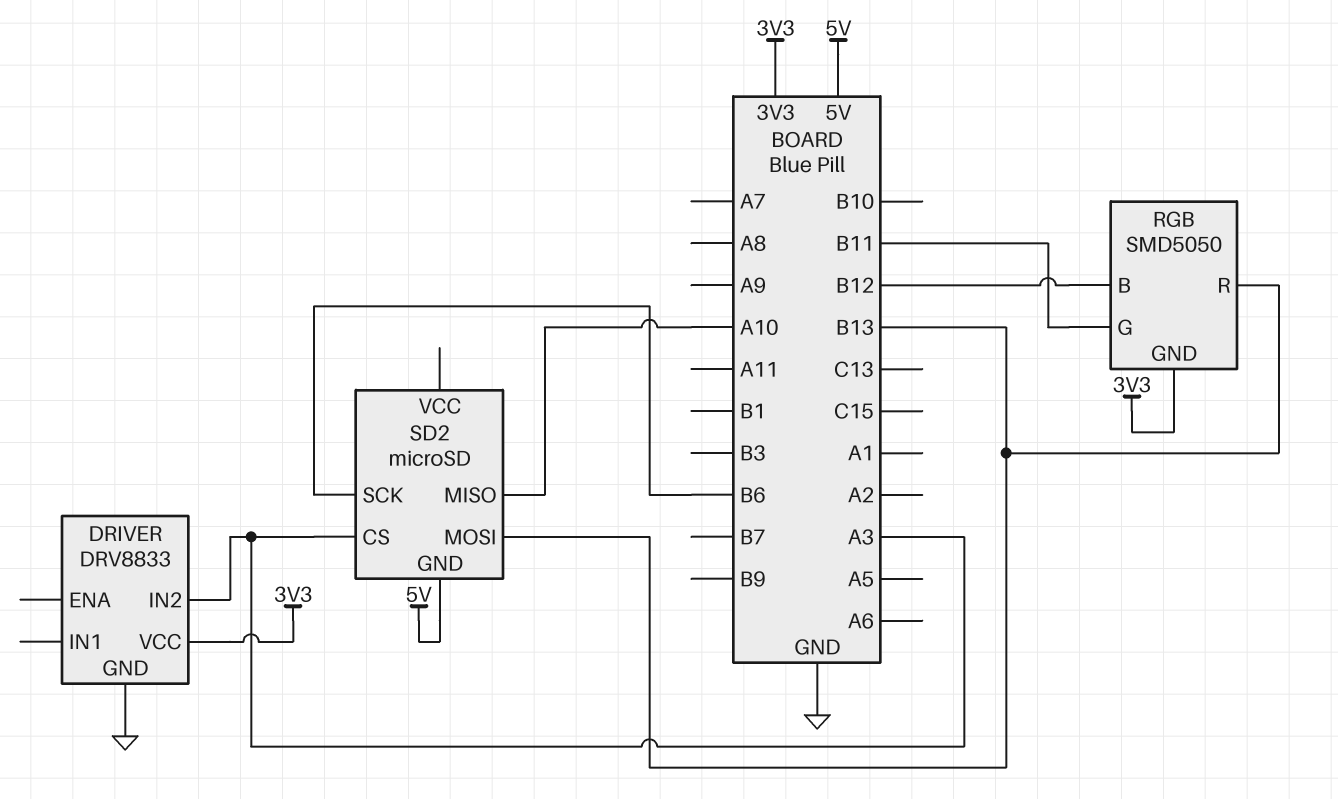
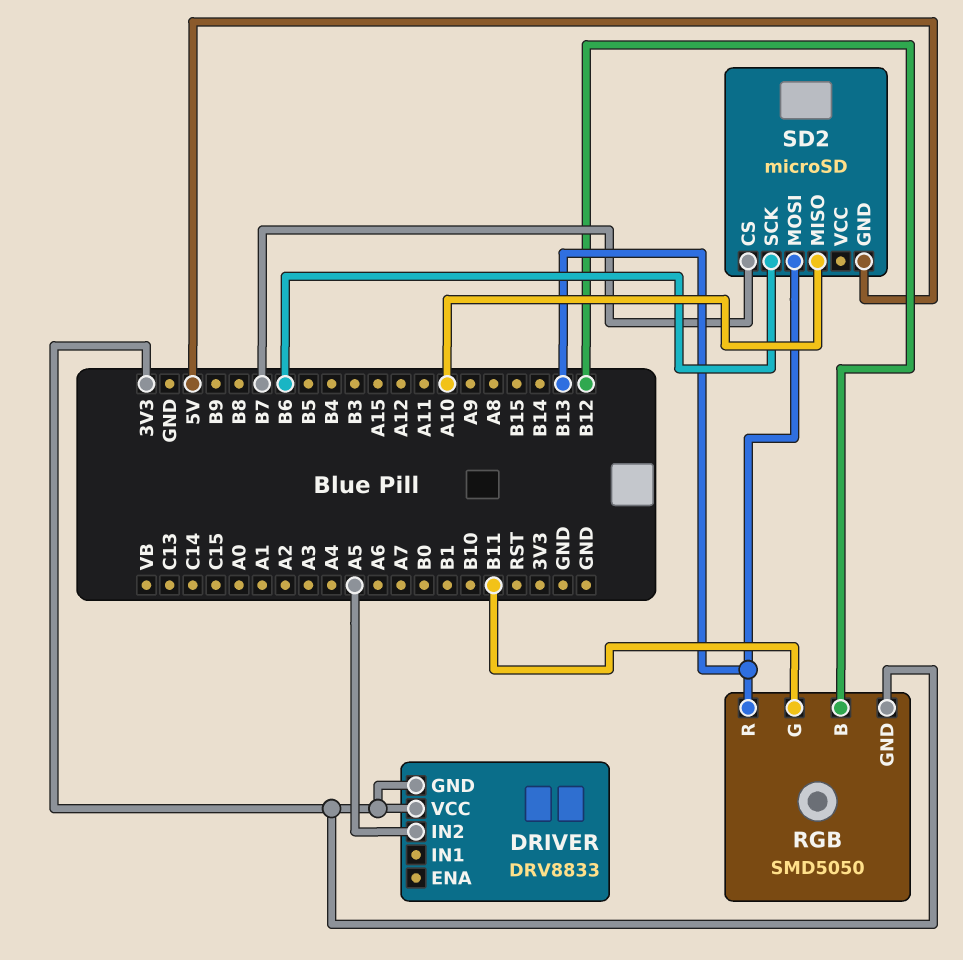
DRIVER pin GND: GND -> 3V3
DRIVER pin IN2: A3 -> A5
SD2 pin CS: A3 -> B7

